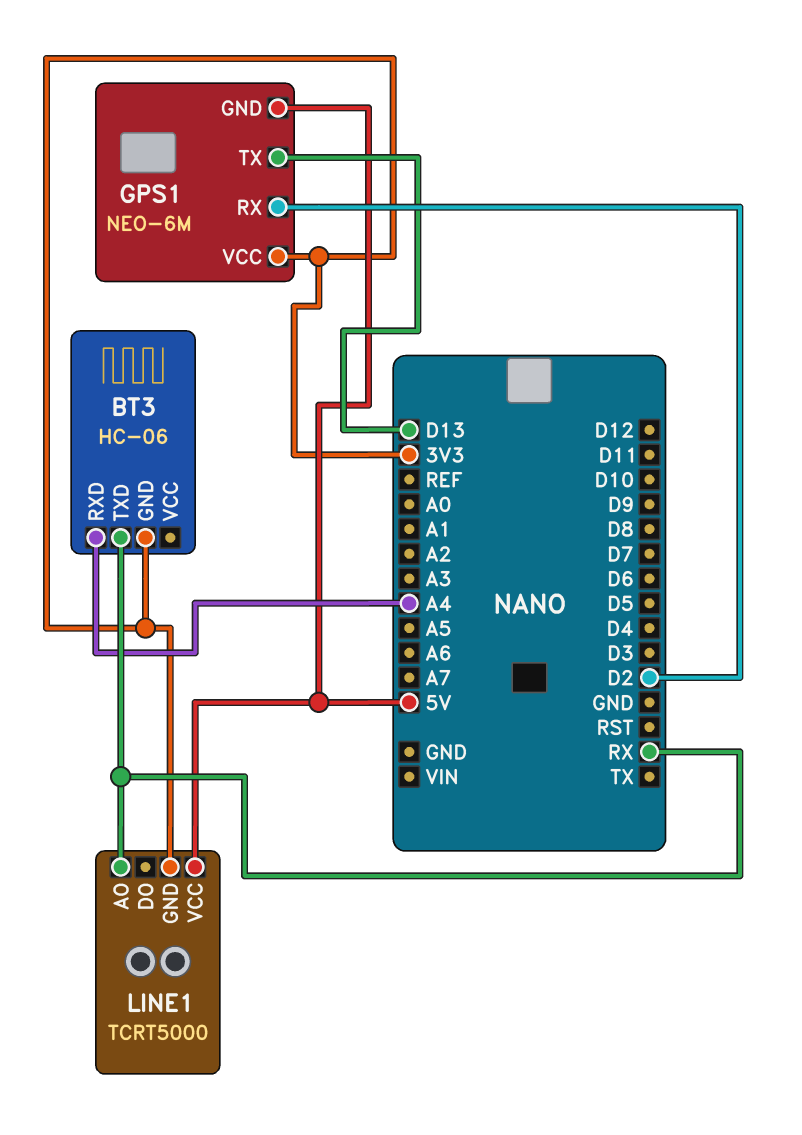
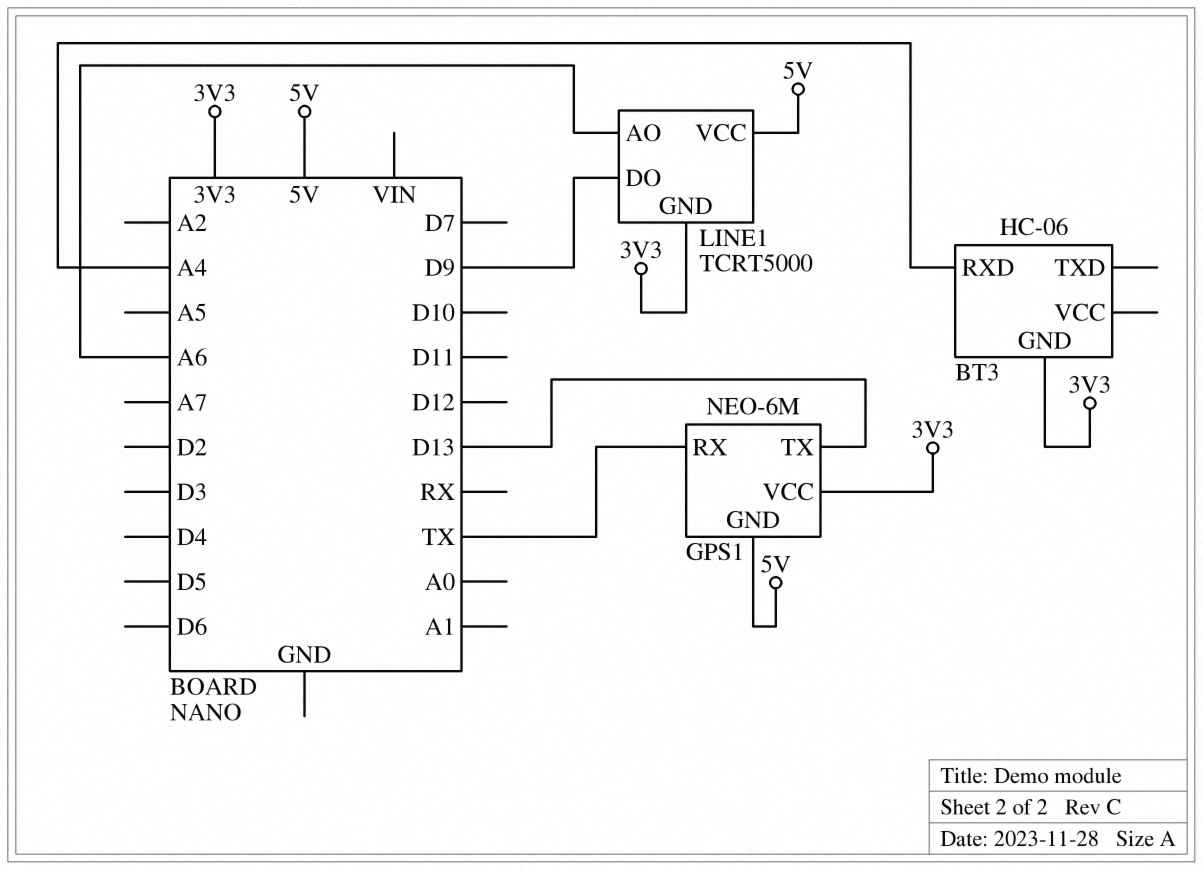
BT3 pin TXD: RX -> none
GPS1 pin RX: D2 -> TX
LINE1 pin AO: RX -> A6
LINE1 pin DO: none -> D9

